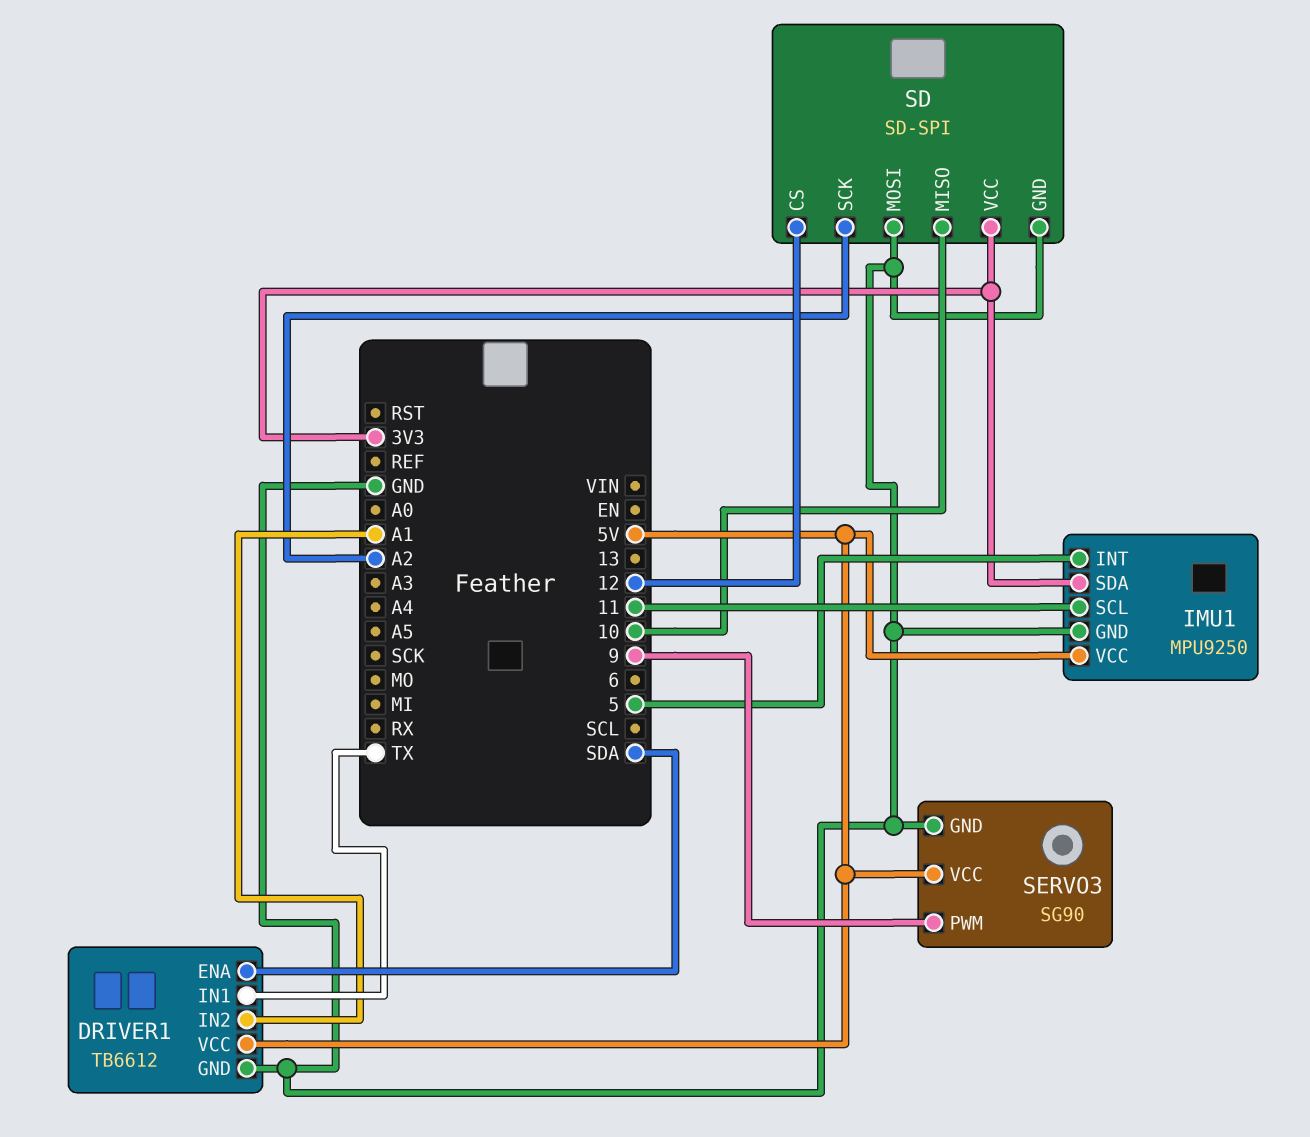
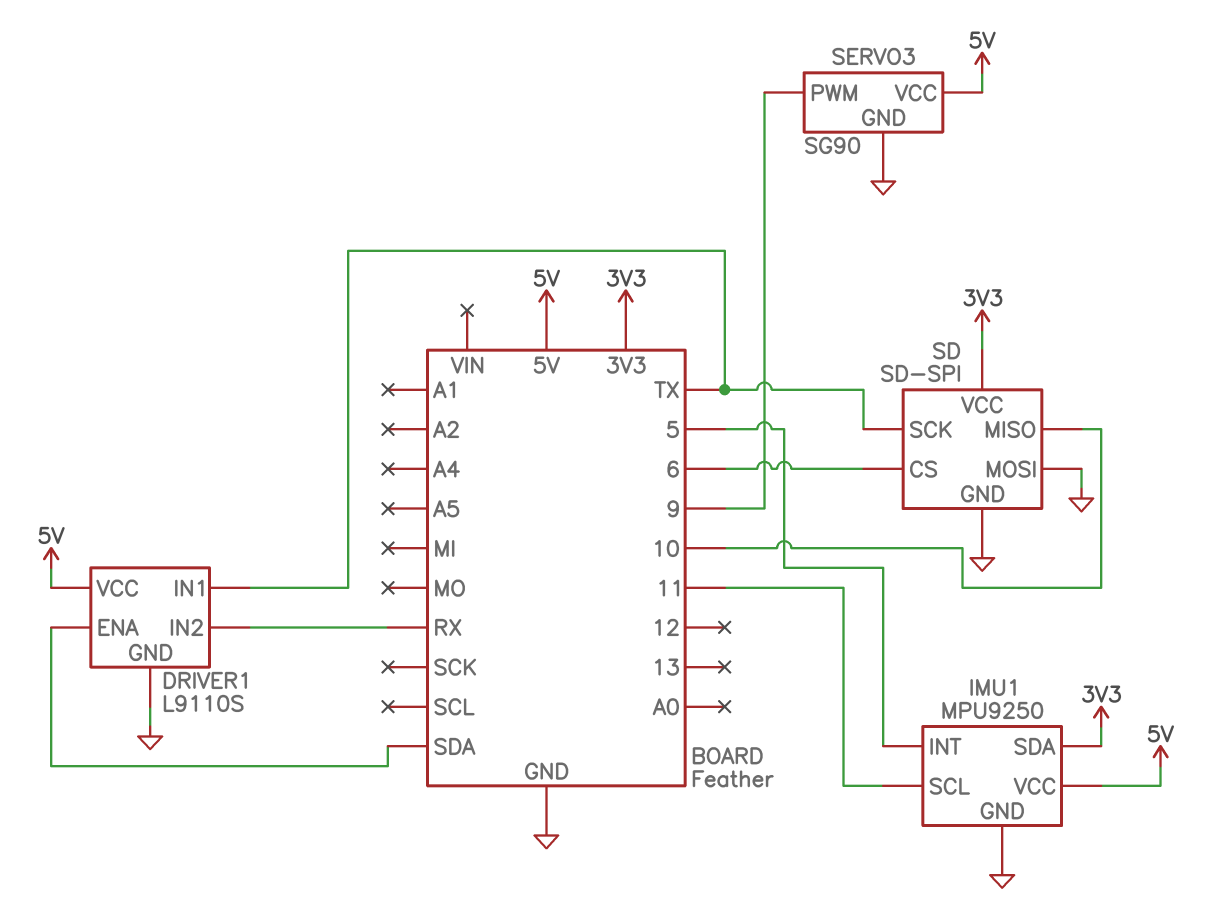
DRIVER1: TB6612 -> L9110S
DRIVER1 pin IN2: A1 -> RX
SD pin CS: 12 -> 6
SD pin SCK: A2 -> TX

